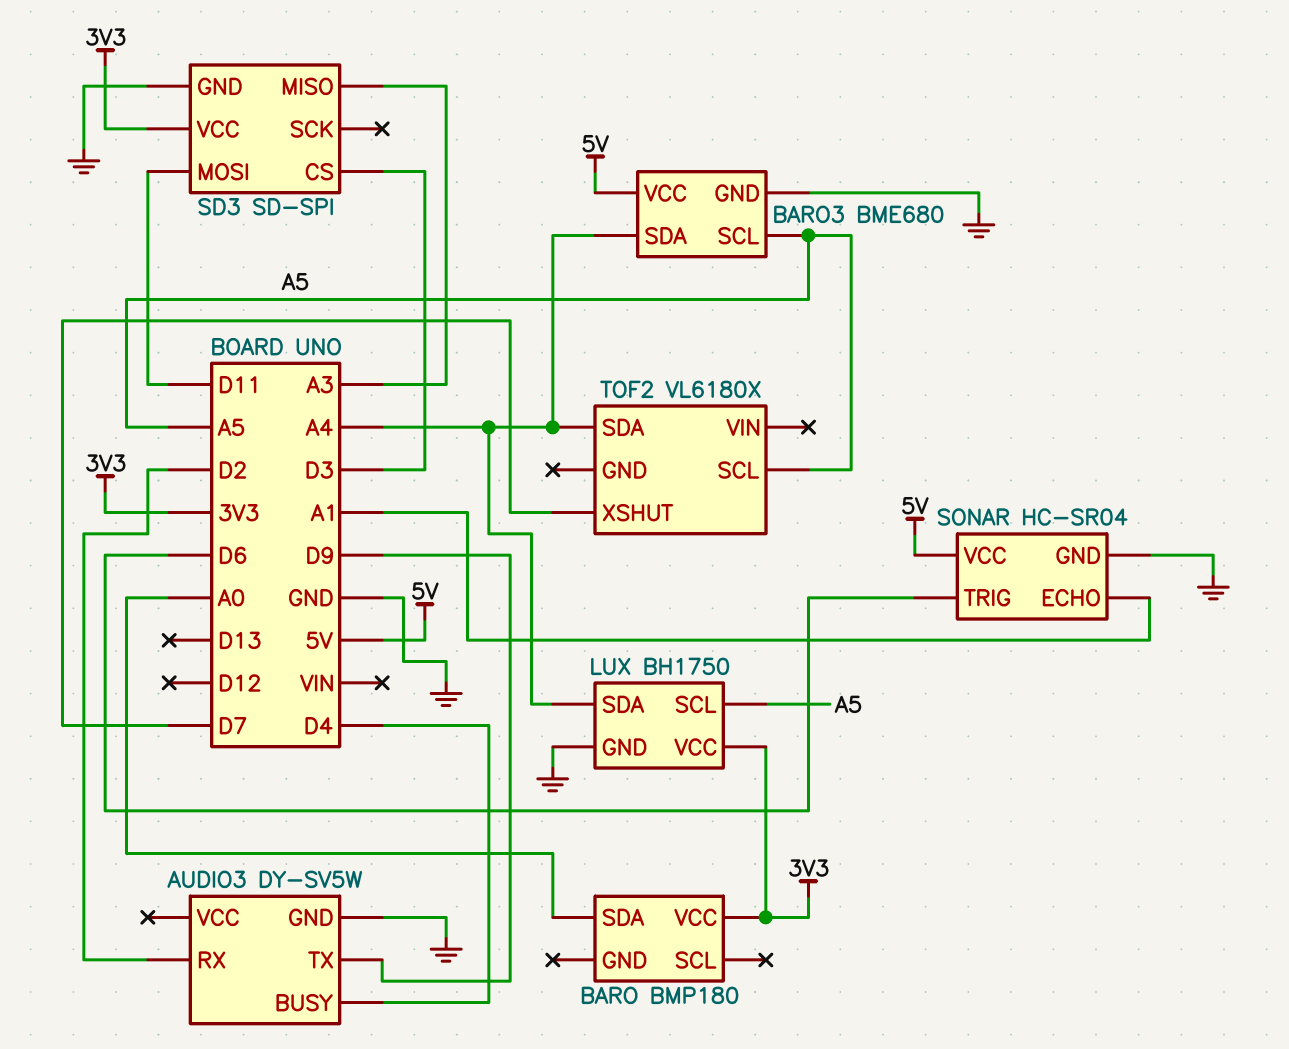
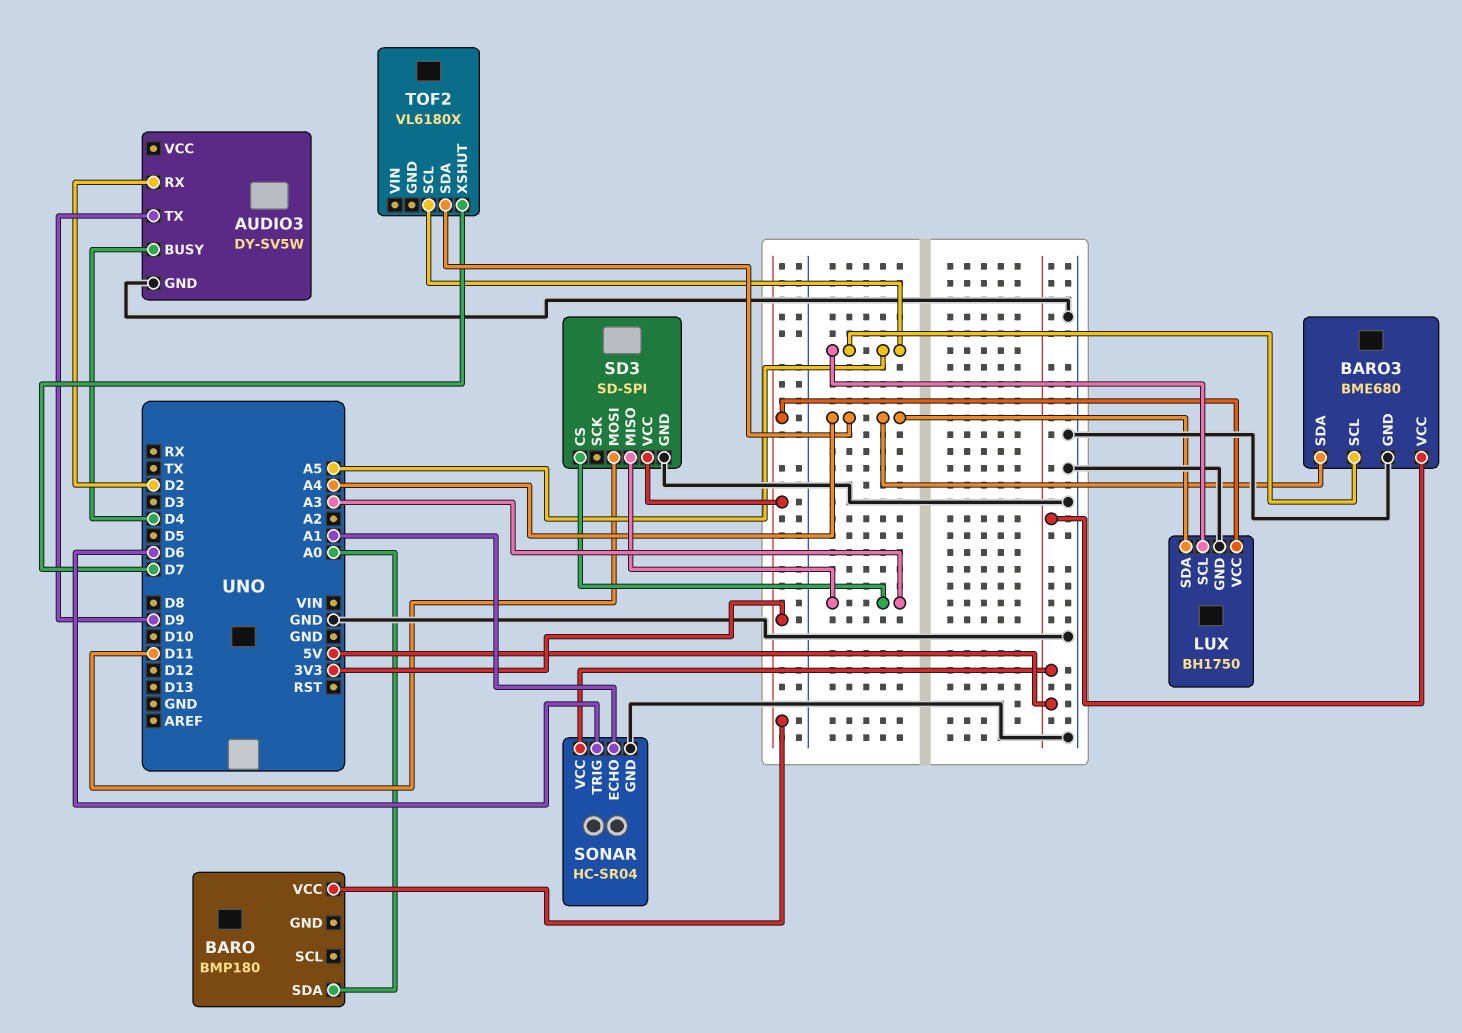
SD3 pin CS: D3 -> A3

